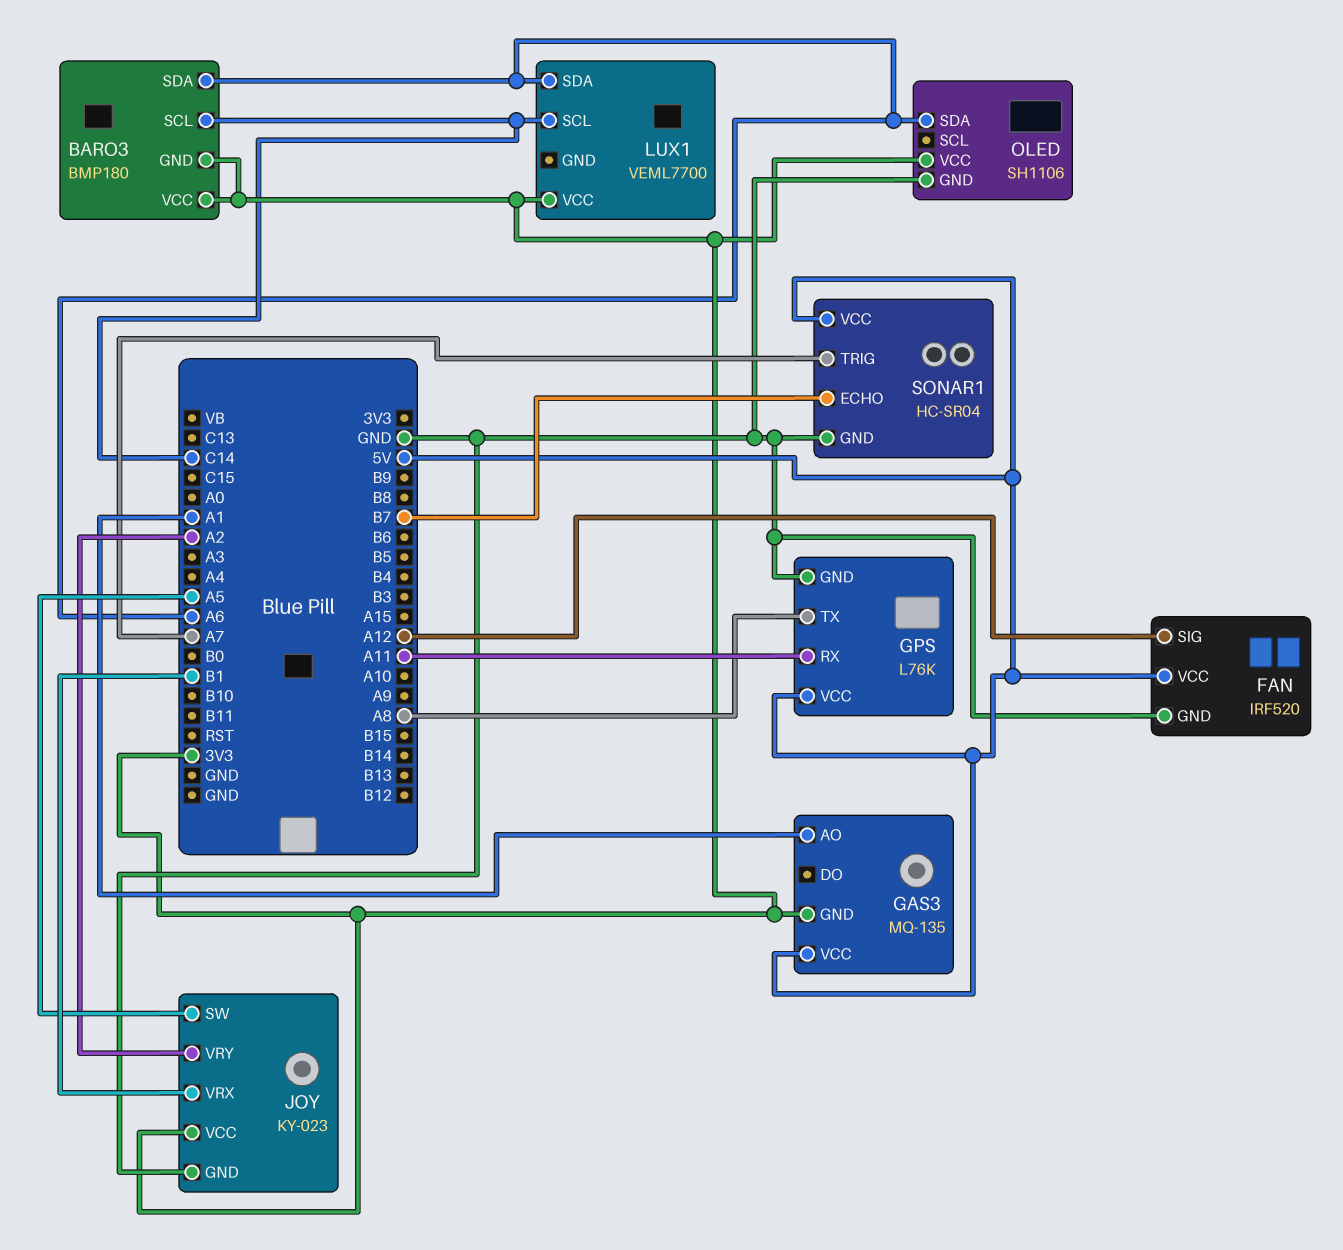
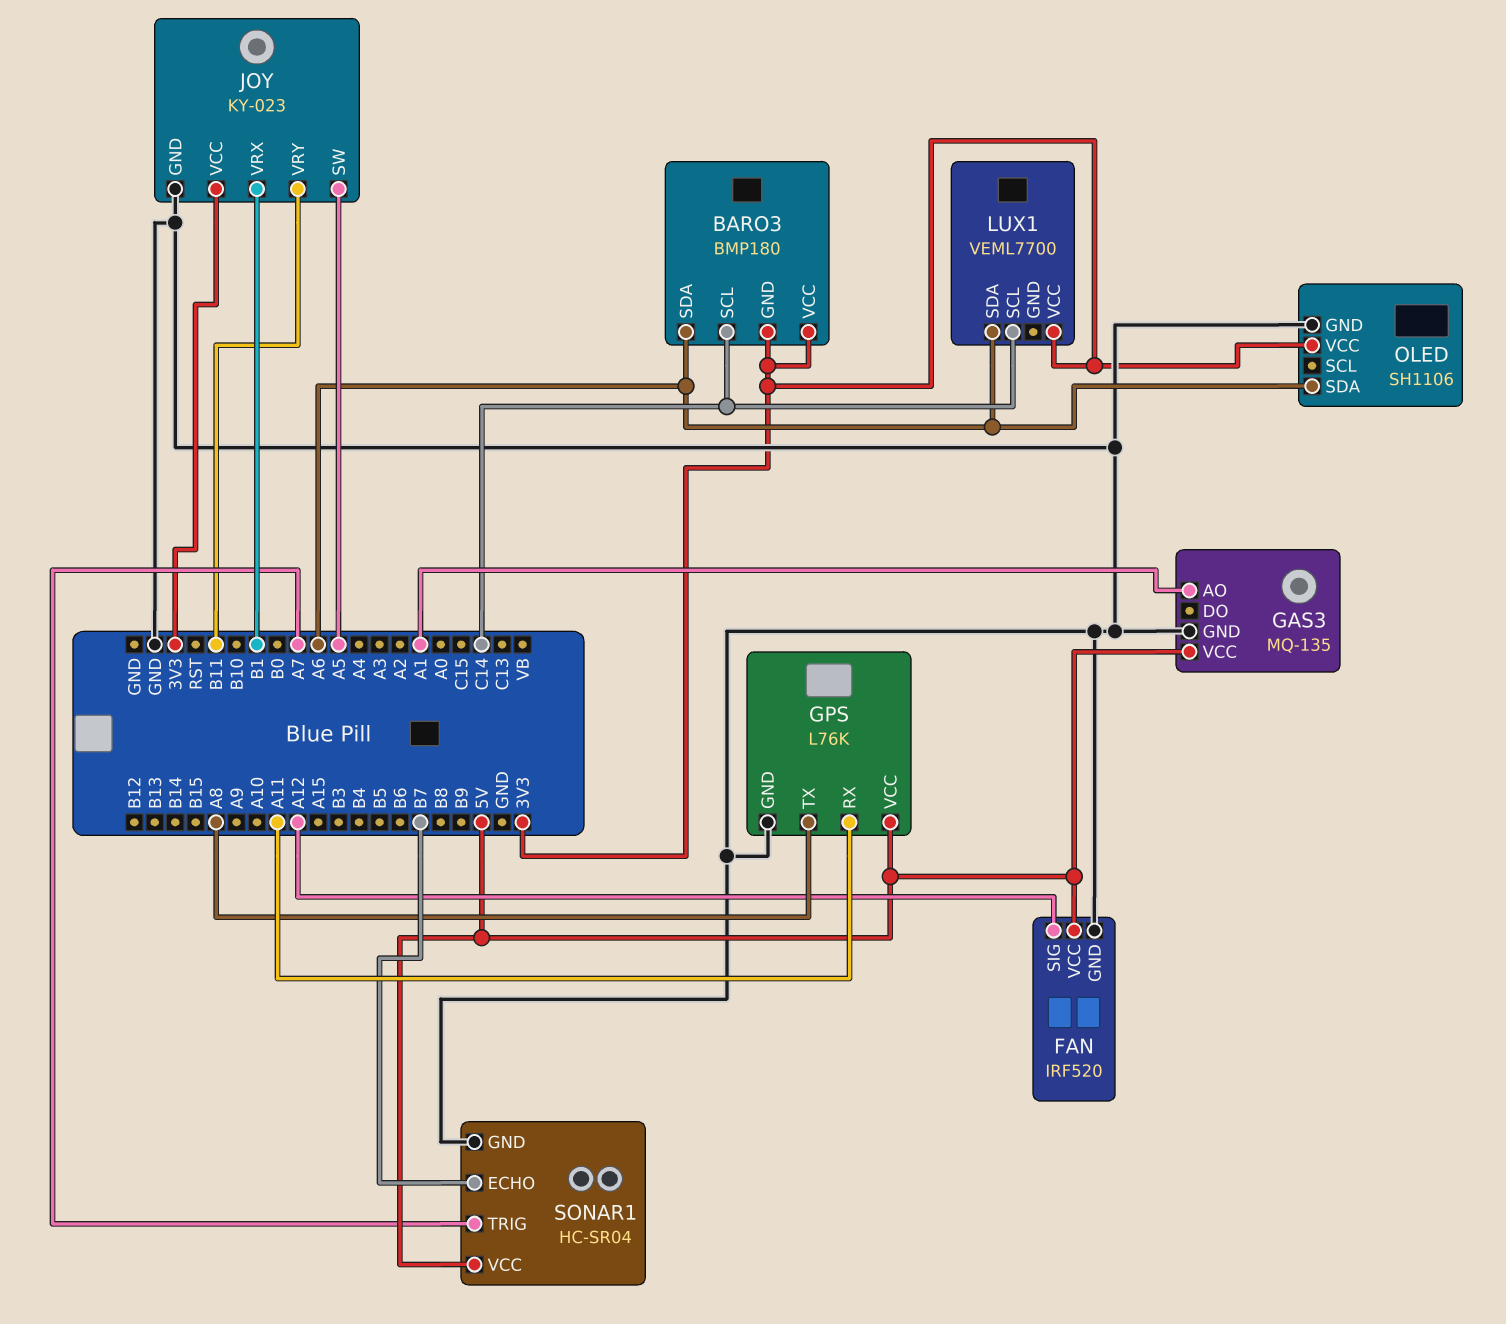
GAS3 pin GND: 3V3 -> GND
JOY pin VRY: A2 -> B11

